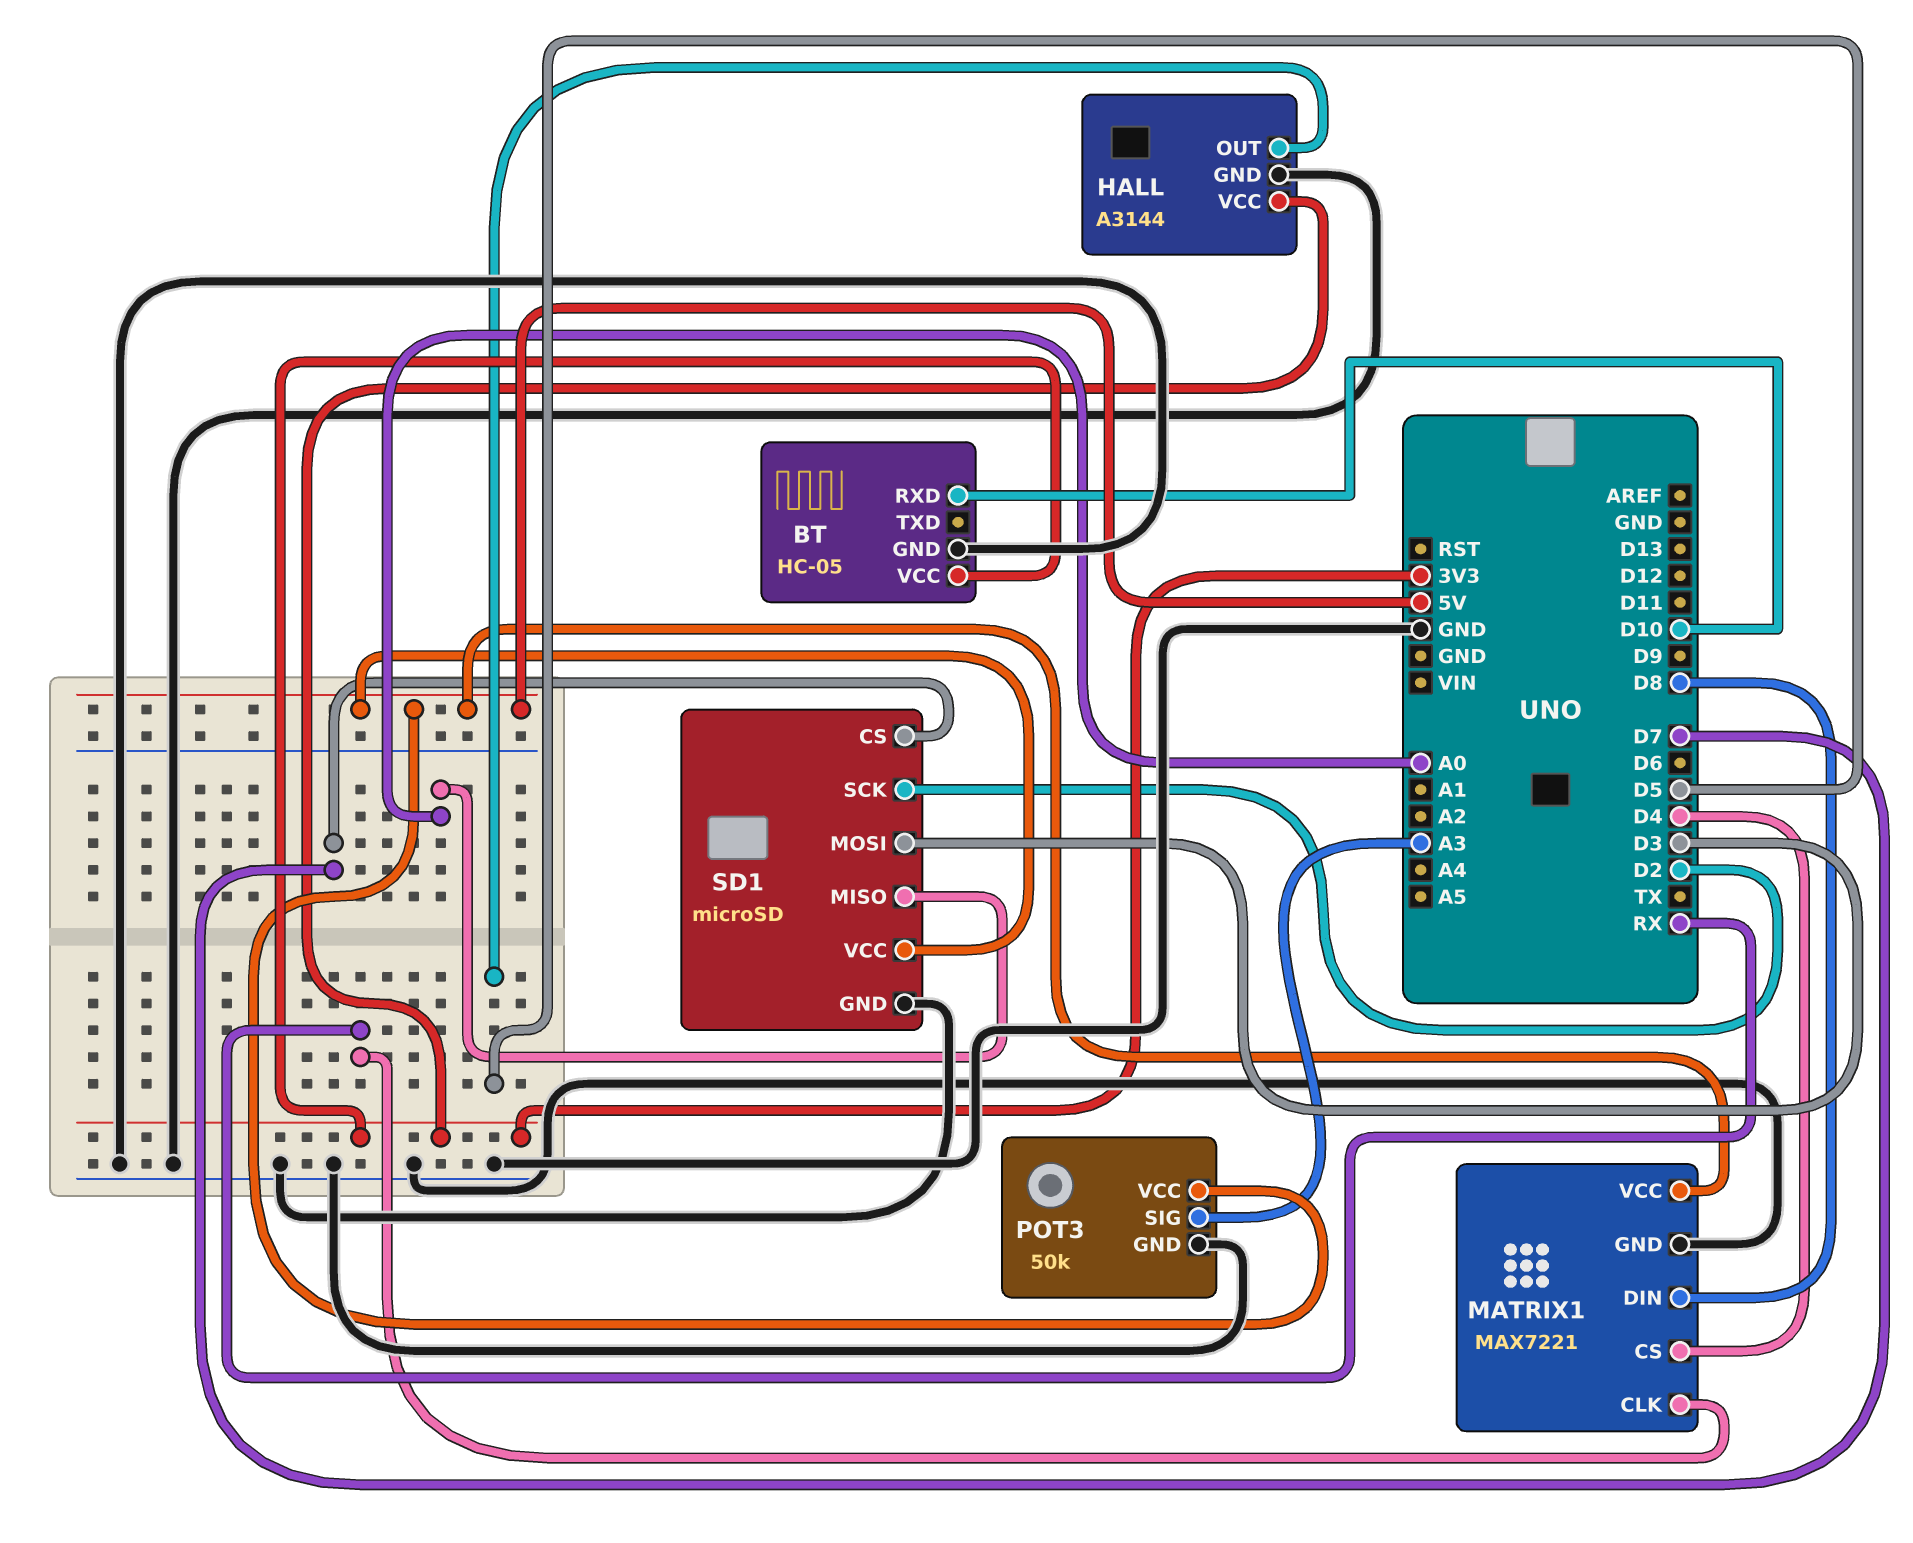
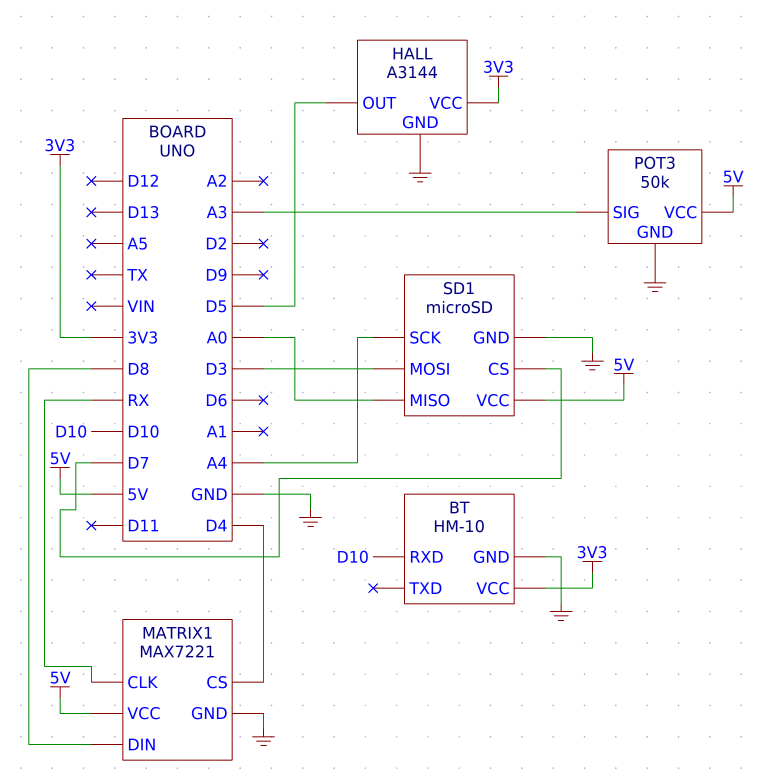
BT: HC-05 -> HM-10
SD1 pin SCK: D2 -> A4

